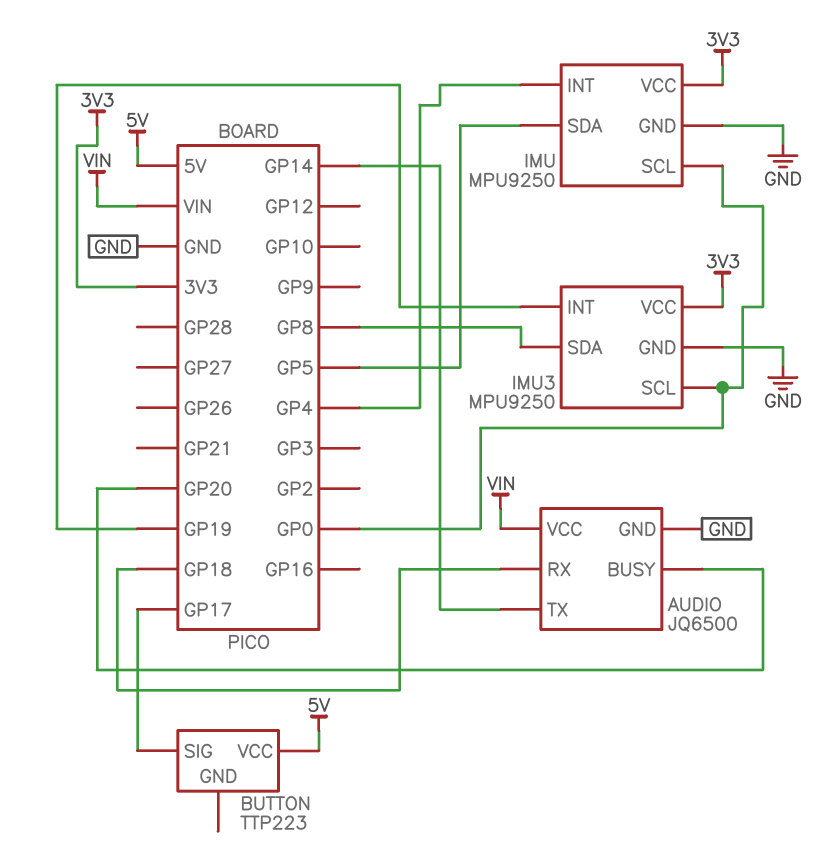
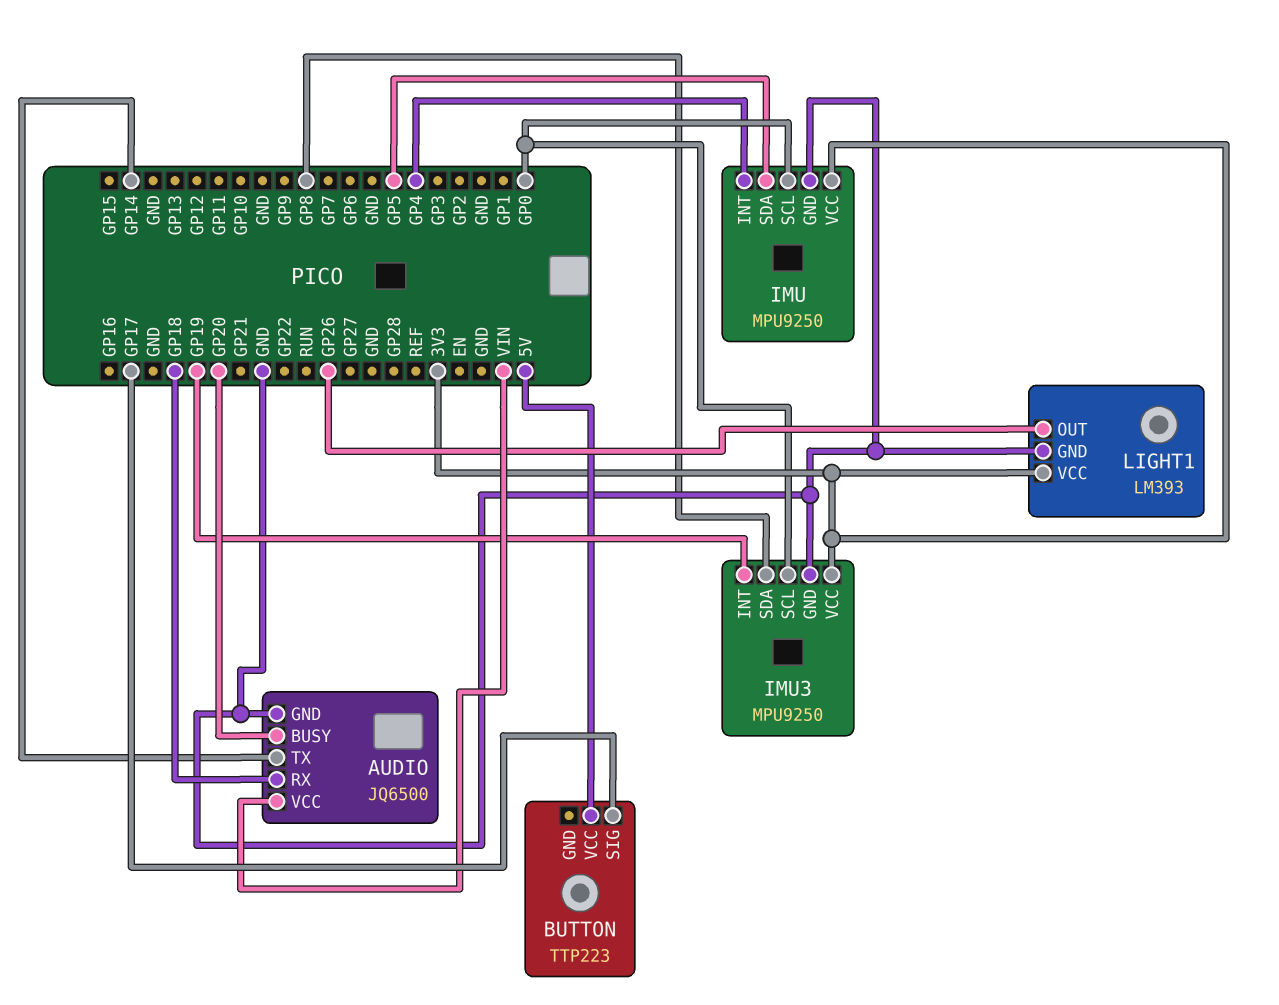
LIGHT1: none -> LM393
LIGHT1 pin GND: none -> GND
LIGHT1 pin OUT: none -> GP26
LIGHT1 pin VCC: none -> 3V3

